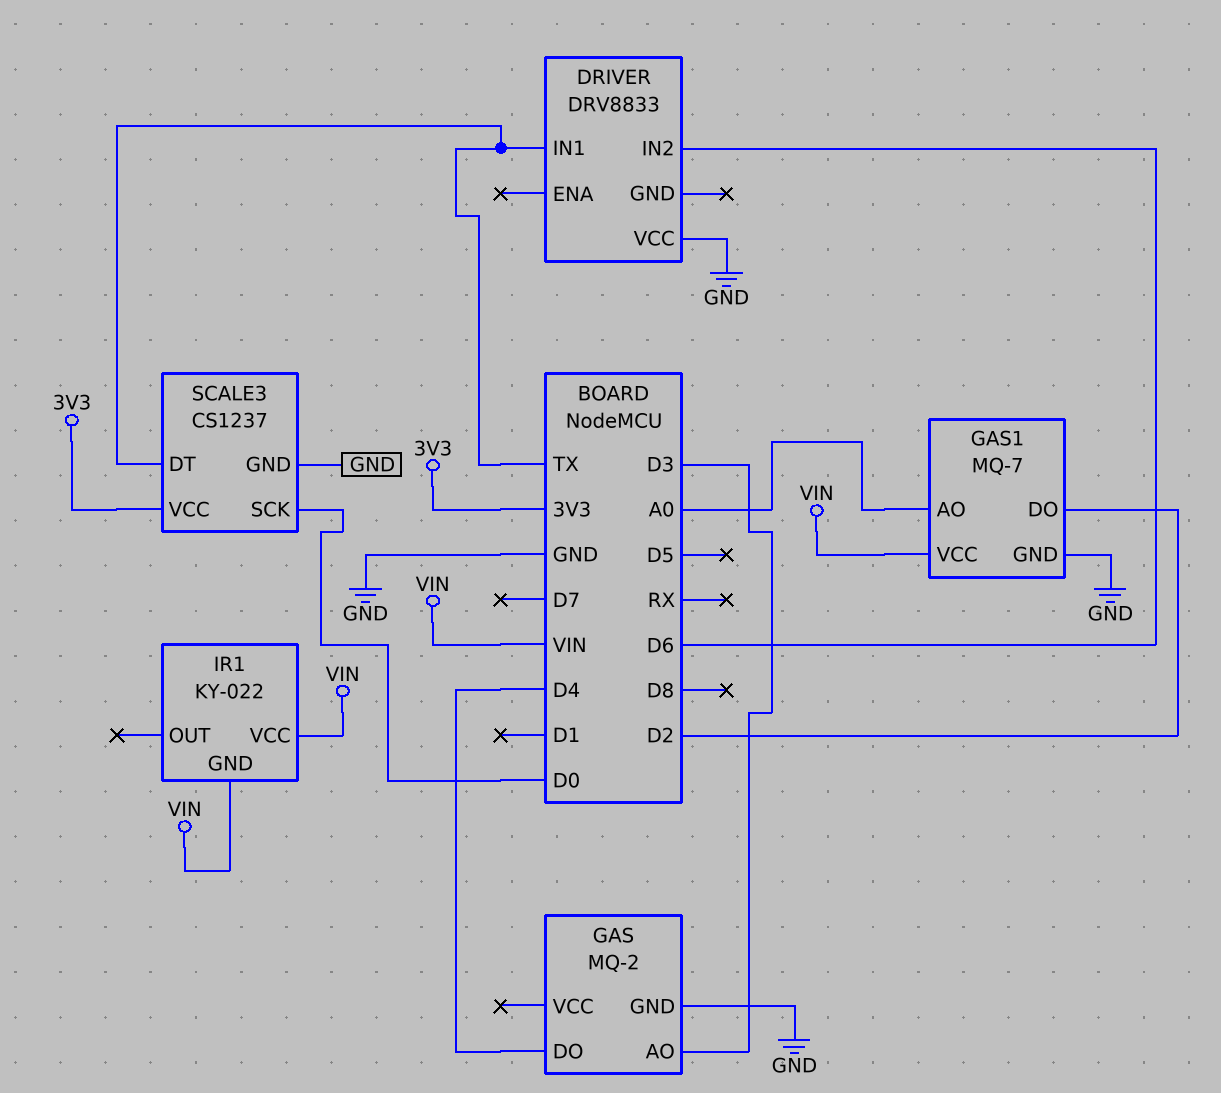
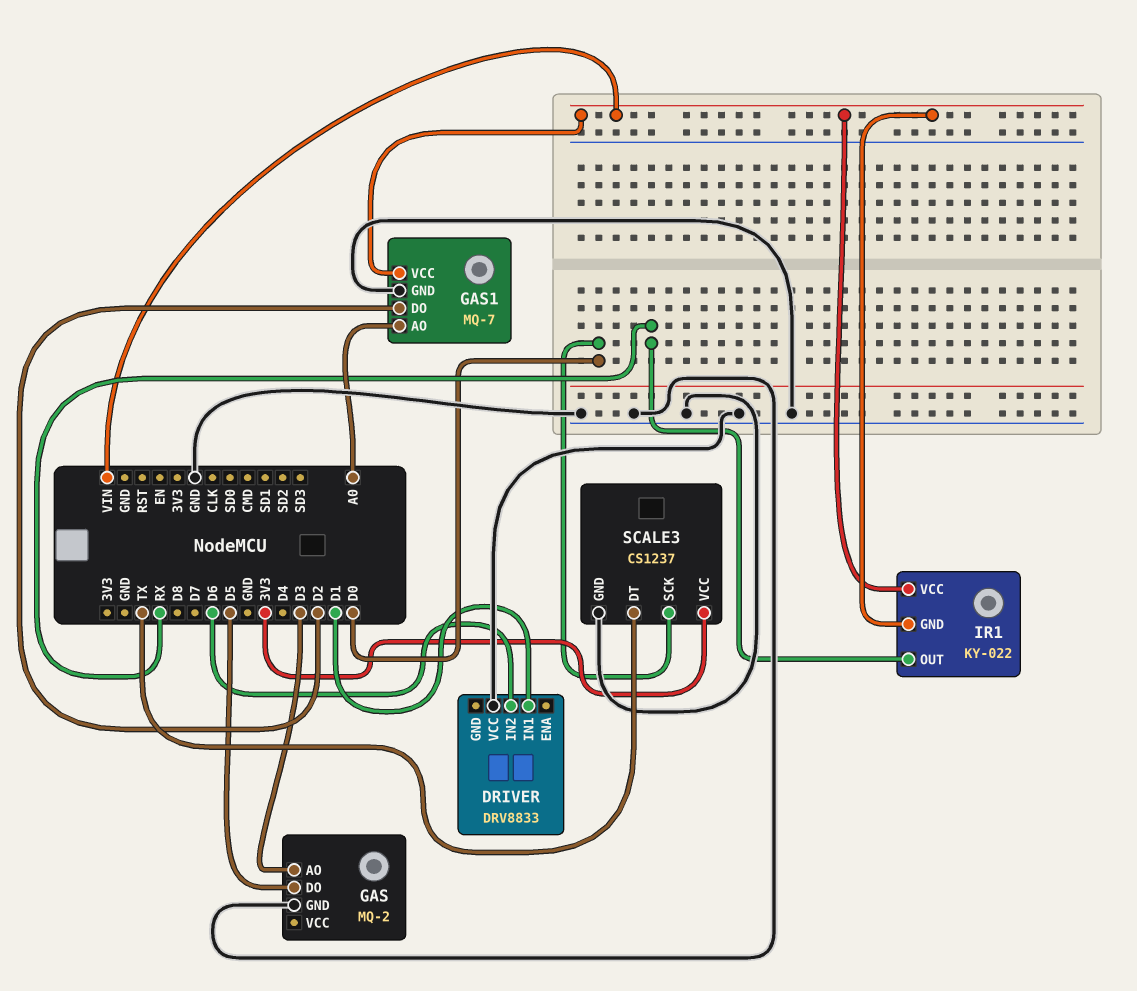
DRIVER pin IN1: TX -> D1
GAS pin DO: D4 -> D5
IR1 pin OUT: none -> RX

